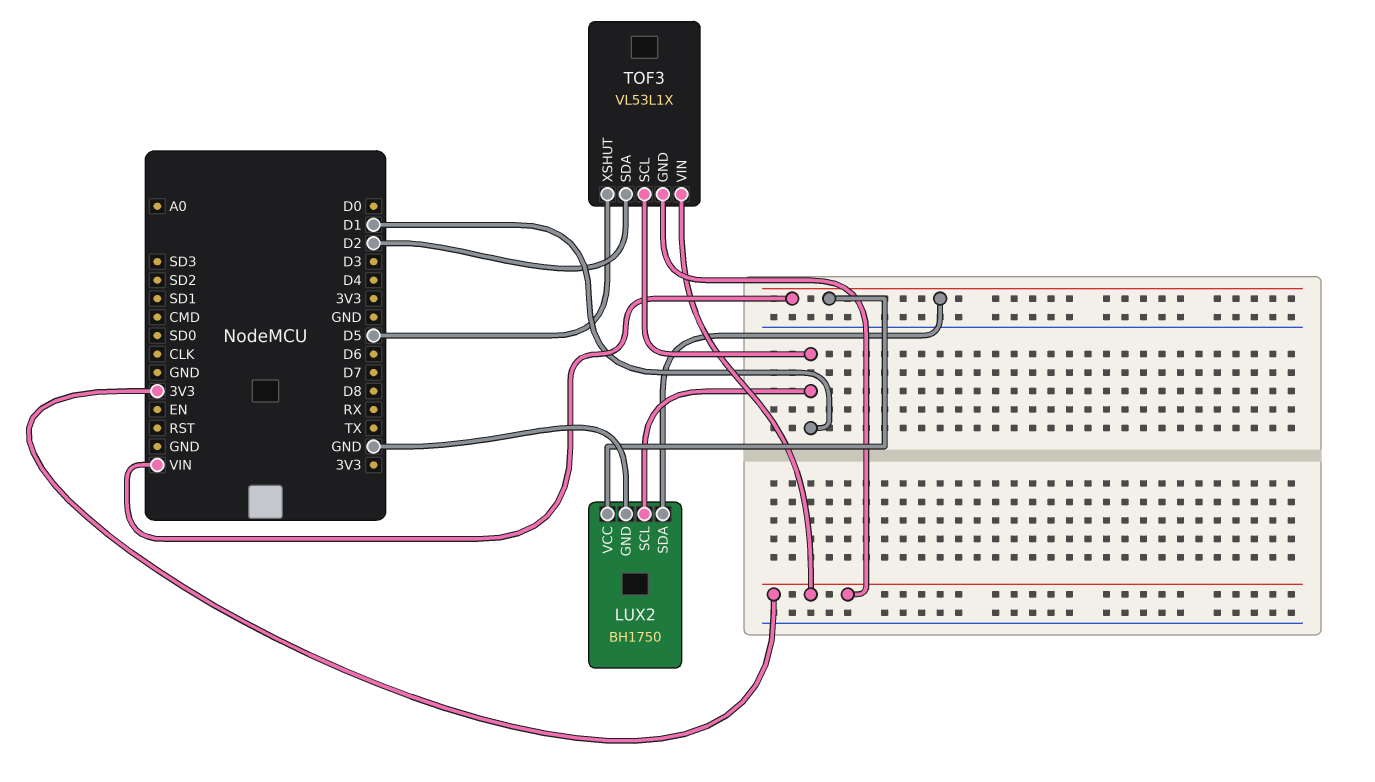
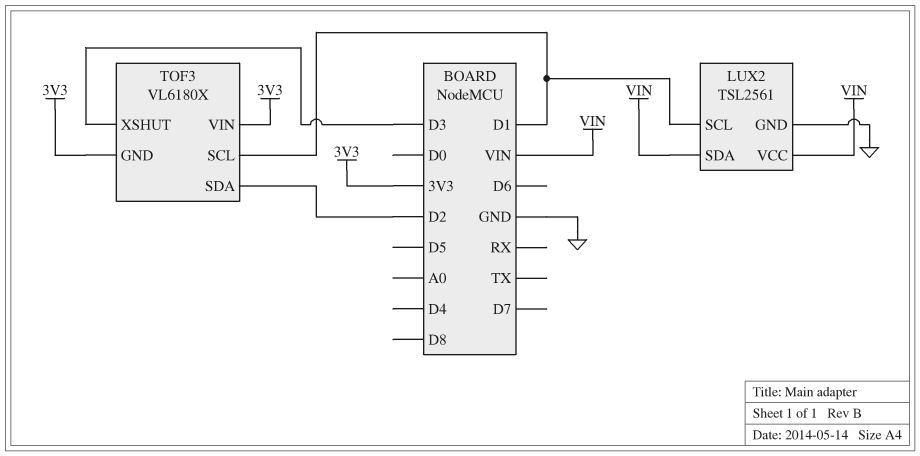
LUX2: BH1750 -> TSL2561
TOF3: VL53L1X -> VL6180X
TOF3 pin XSHUT: D5 -> D3

